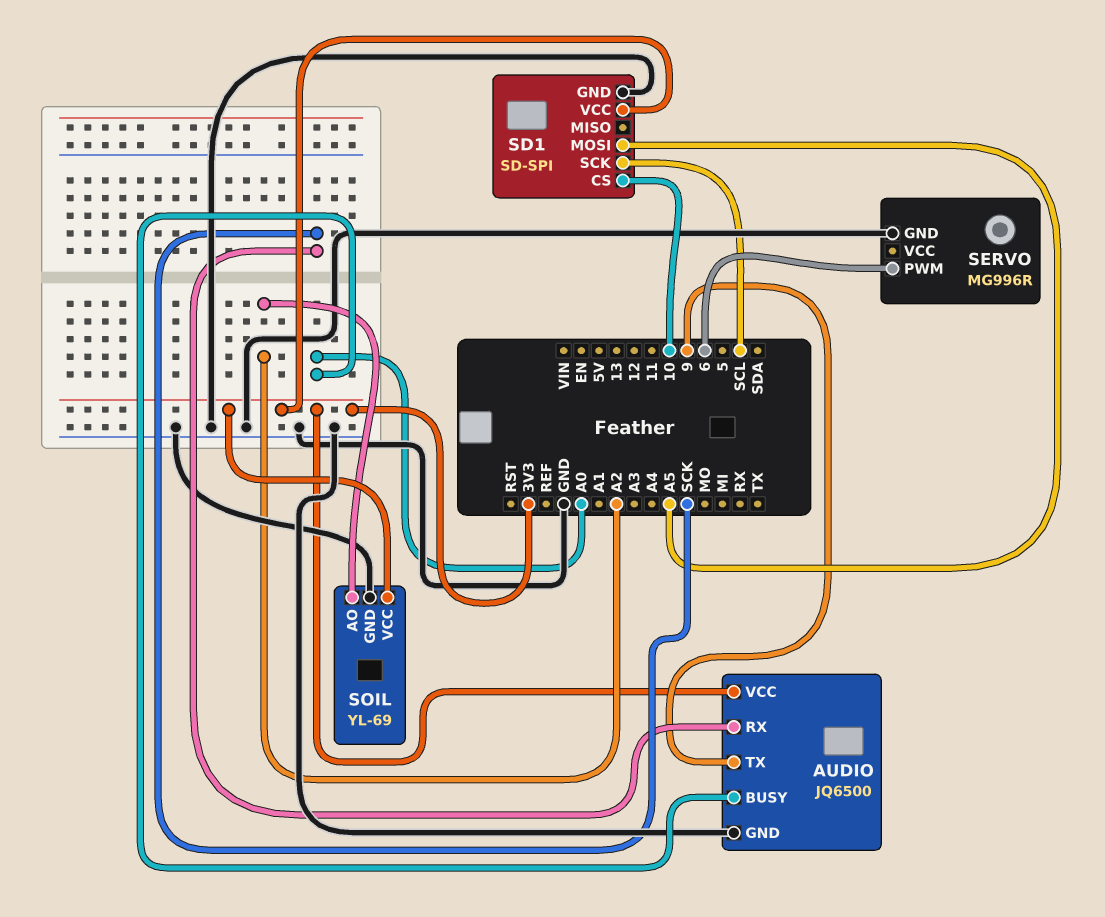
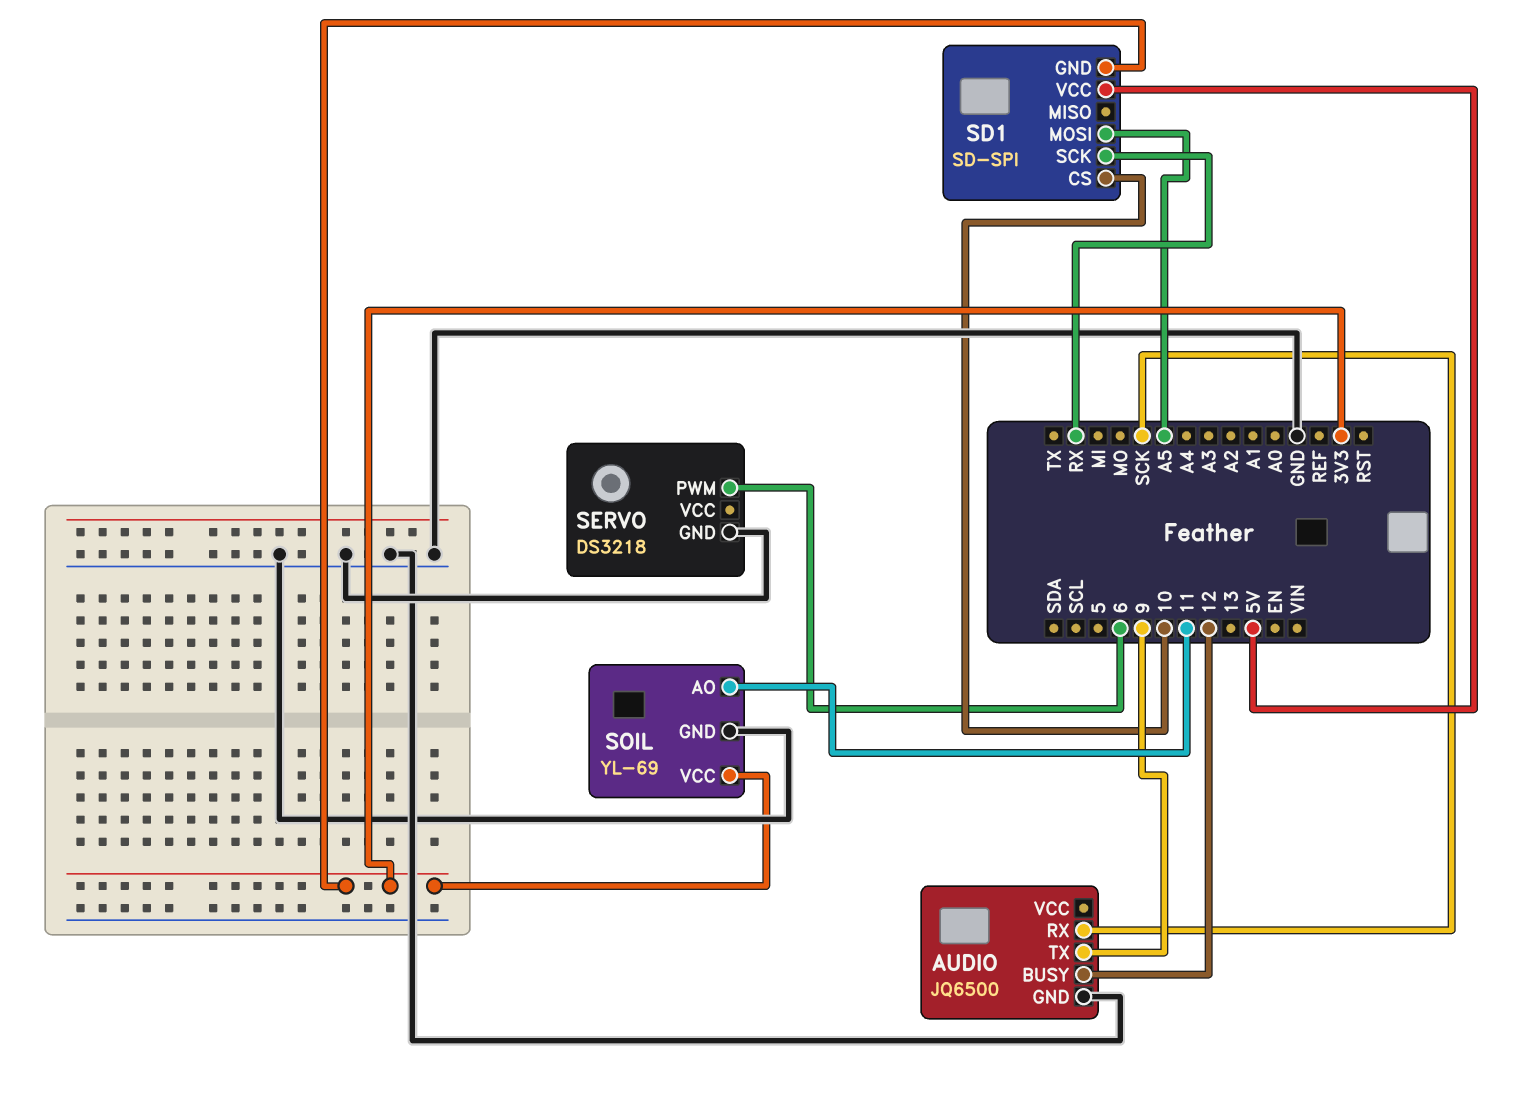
AUDIO pin BUSY: A0 -> 12
AUDIO pin VCC: 3V3 -> none
SD1 pin GND: GND -> 3V3
SD1 pin SCK: SCL -> RX
SD1 pin VCC: 3V3 -> 5V
SERVO: MG996R -> DS3218
SOIL pin AO: A2 -> 11

